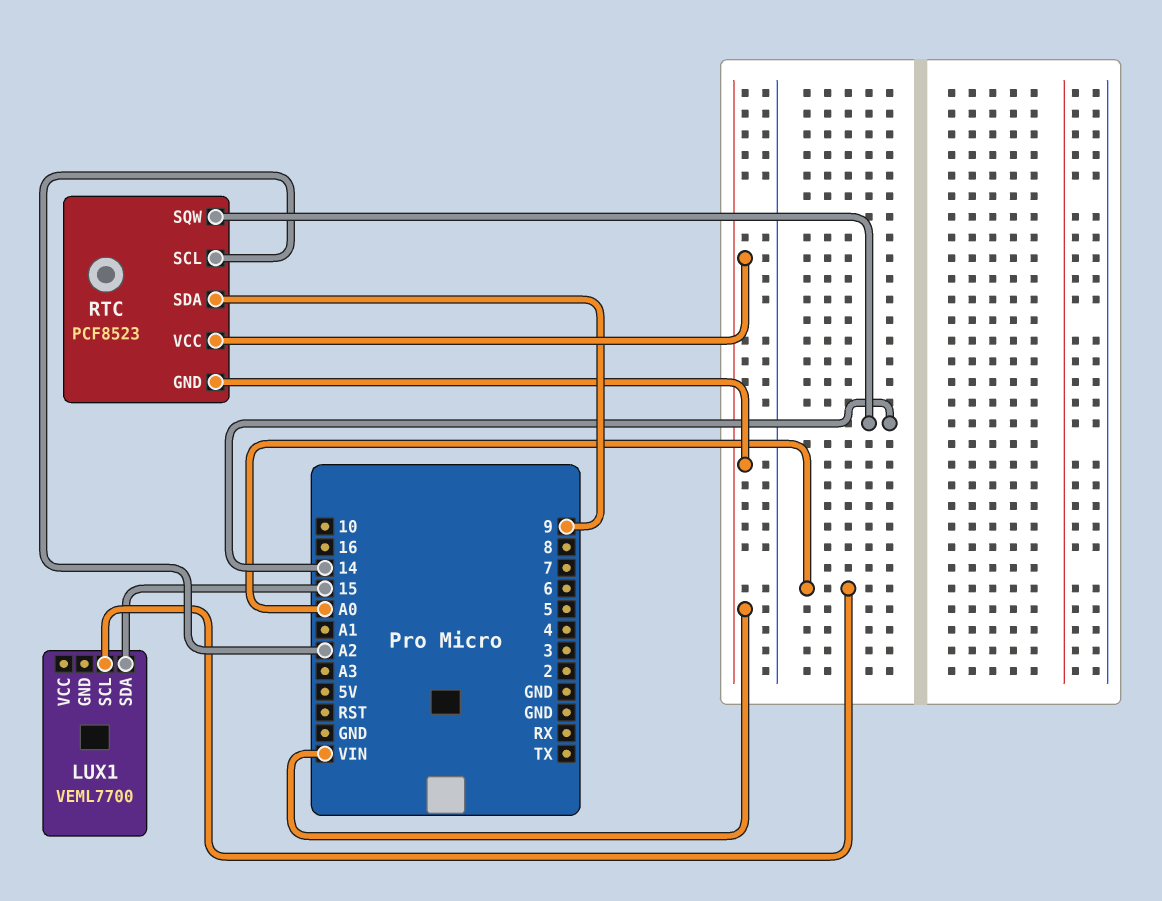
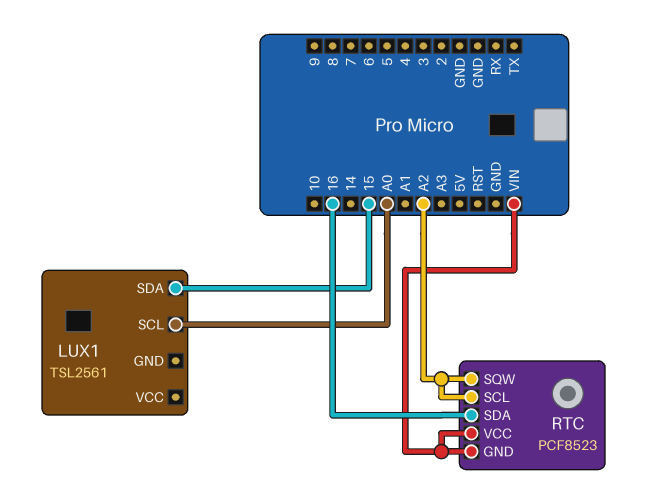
LUX1: VEML7700 -> TSL2561
RTC pin SDA: 9 -> 16
RTC pin SQW: 14 -> A2

